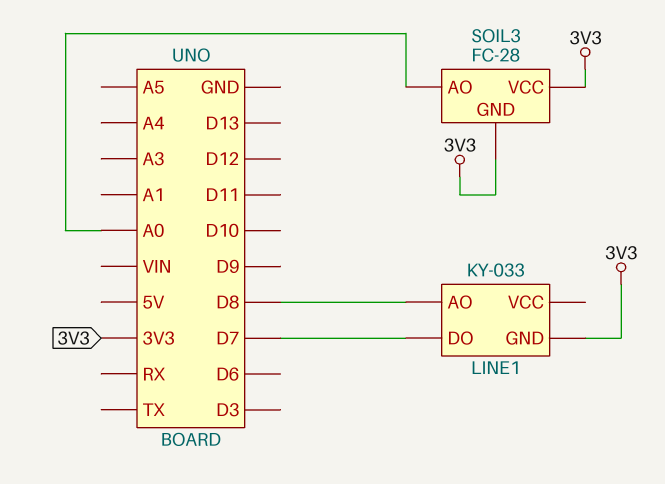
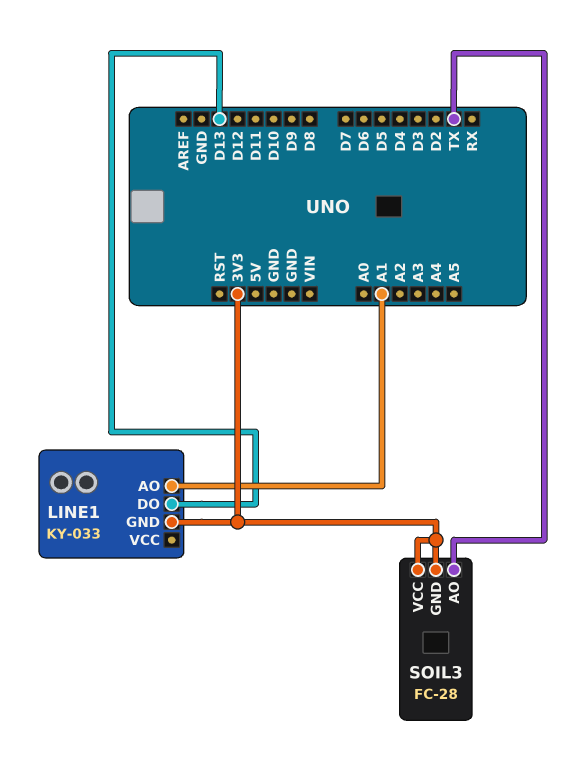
LINE1 pin AO: D8 -> A1
LINE1 pin DO: D7 -> D13
SOIL3 pin AO: A0 -> TX

